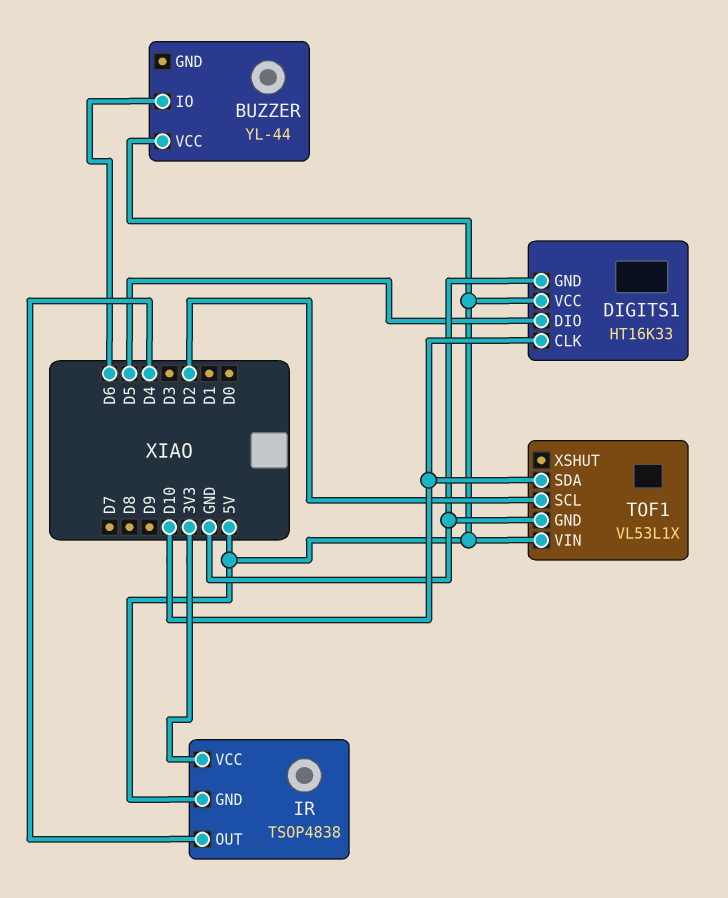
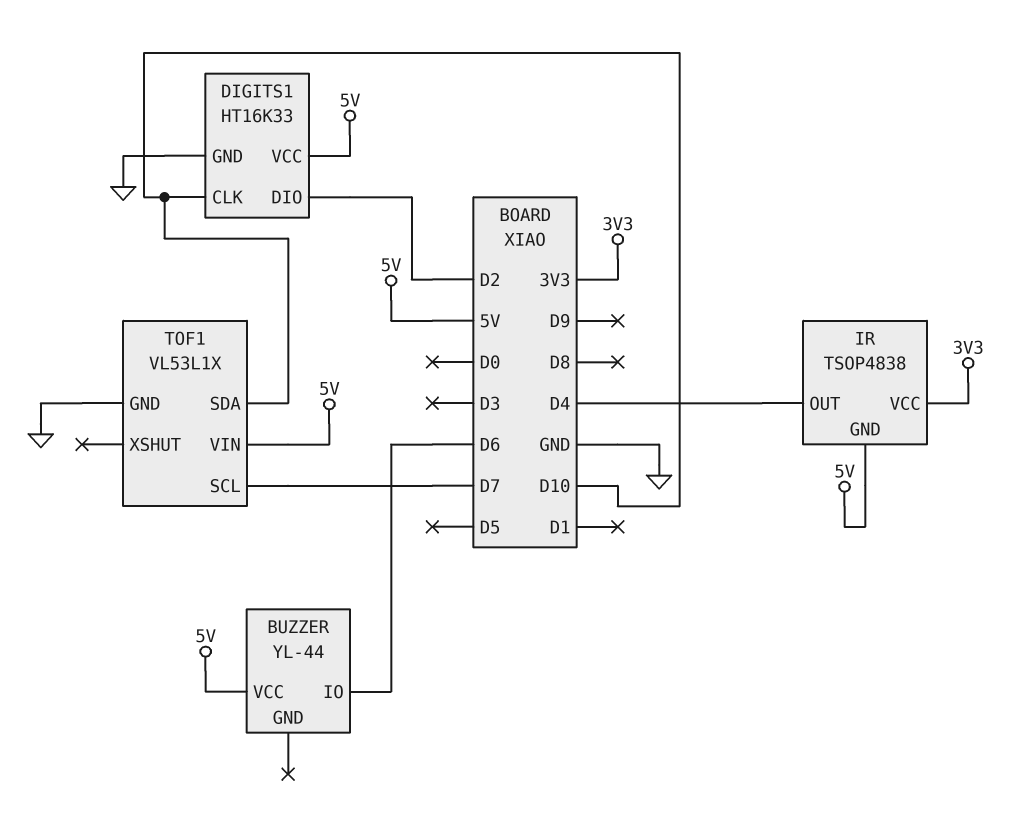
DIGITS1 pin DIO: D5 -> D2
TOF1 pin SCL: D2 -> D7

